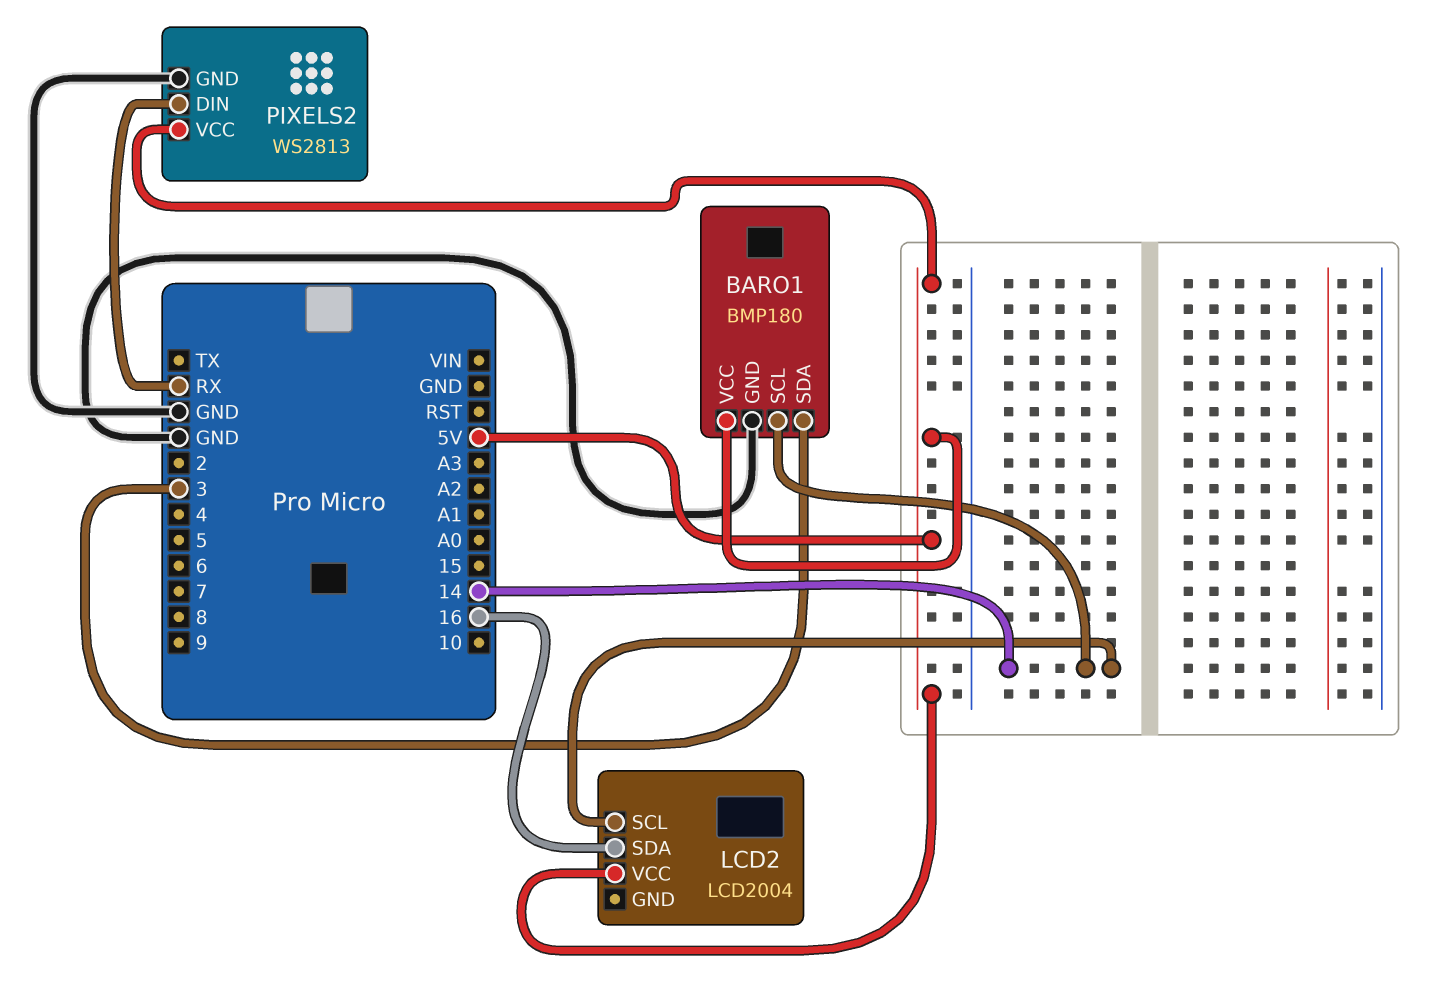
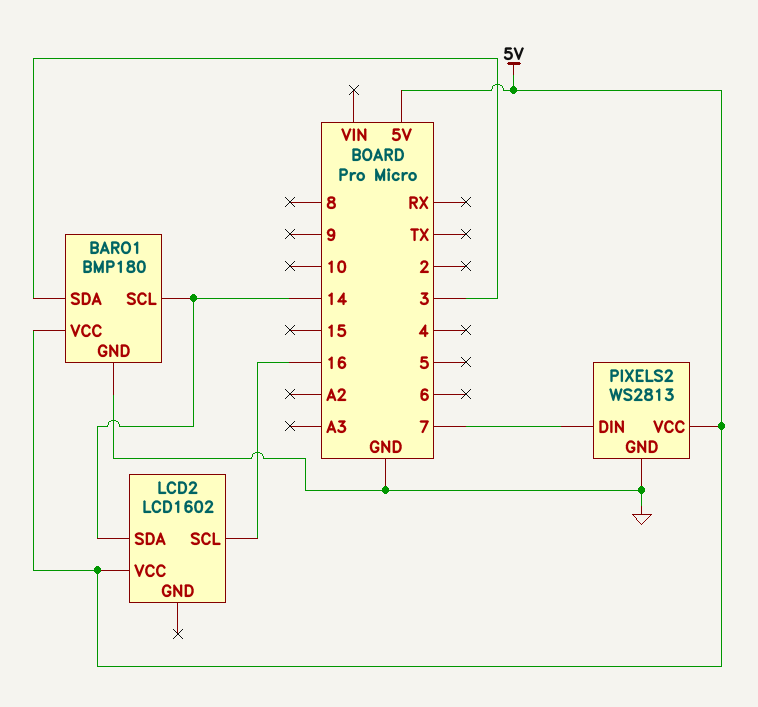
LCD2: LCD2004 -> LCD1602
LCD2 pin SCL: 14 -> 16
LCD2 pin SDA: 16 -> 14
PIXELS2 pin DIN: RX -> 7

